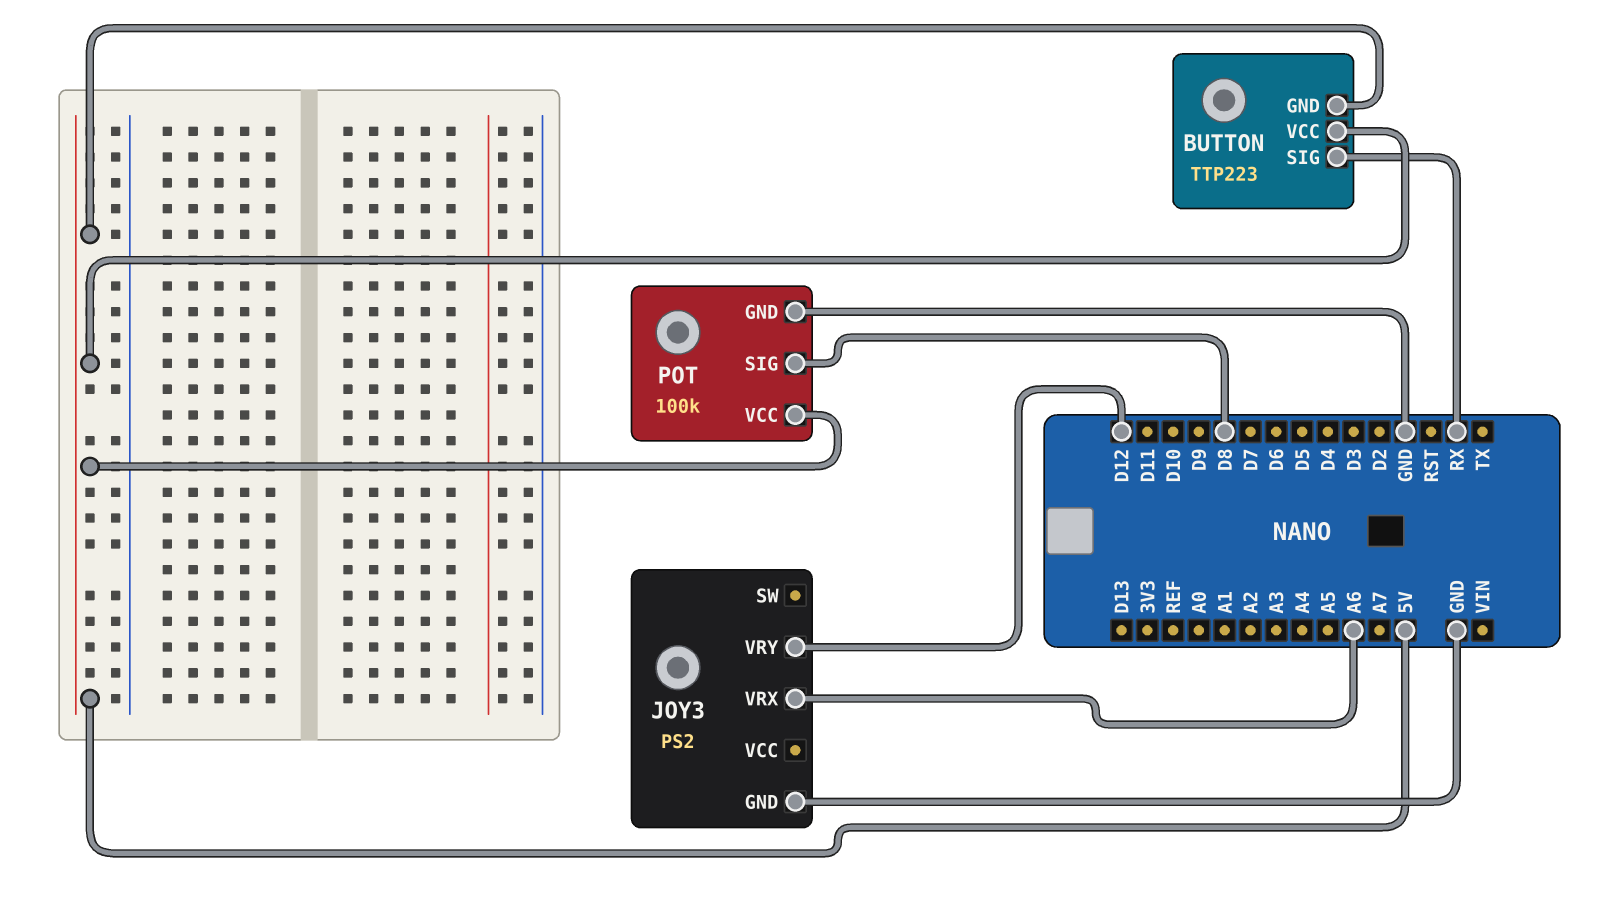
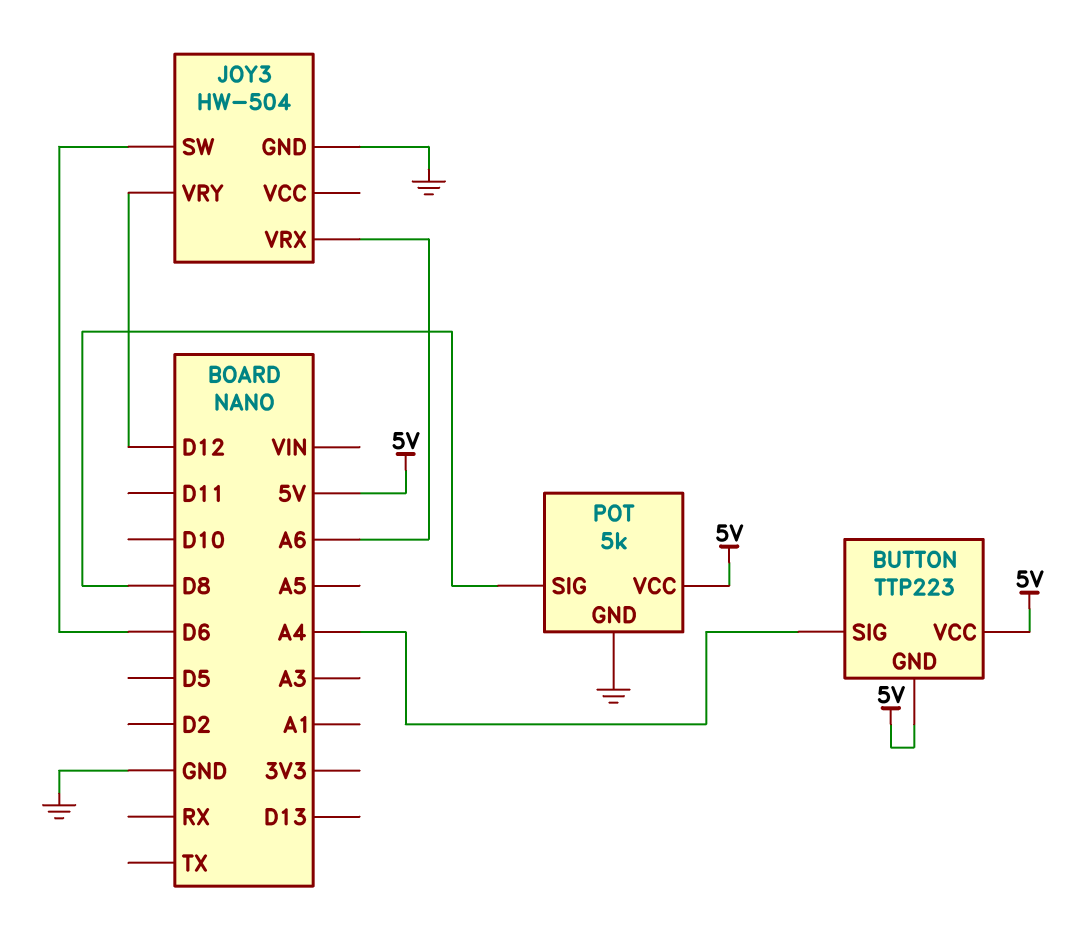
BUTTON pin SIG: RX -> A4
JOY3: PS2 -> HW-504
JOY3 pin SW: none -> D6
POT: 100k -> 5k

